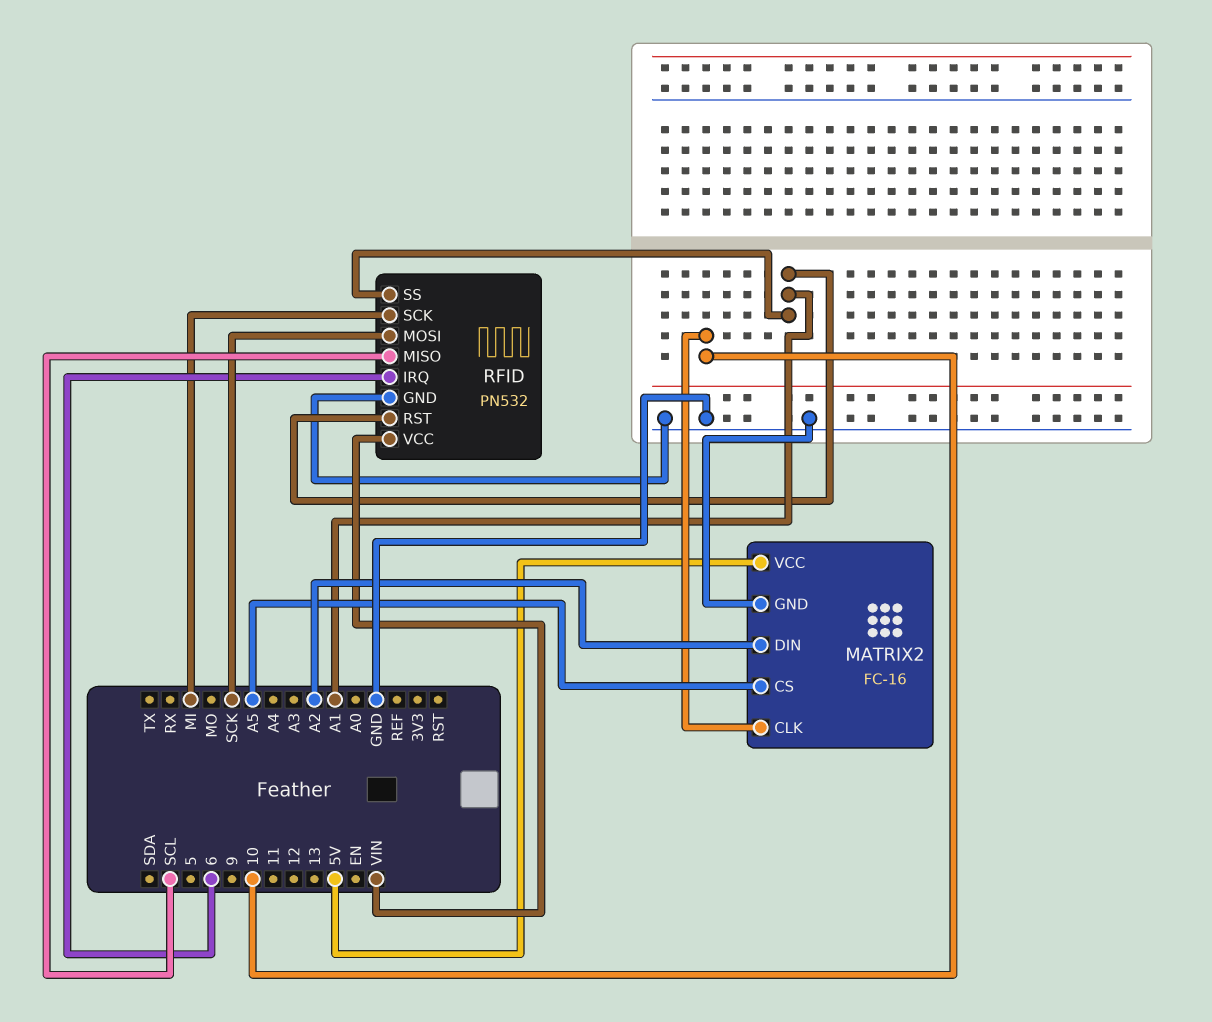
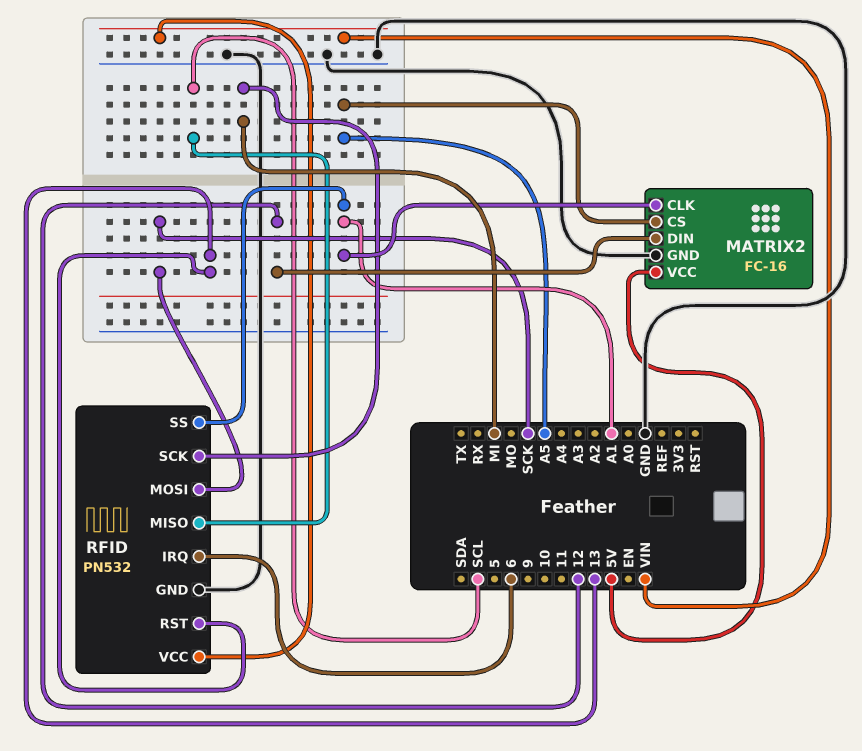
MATRIX2 pin CLK: 10 -> A1
MATRIX2 pin DIN: A2 -> 12
RFID pin RST: A1 -> 13

